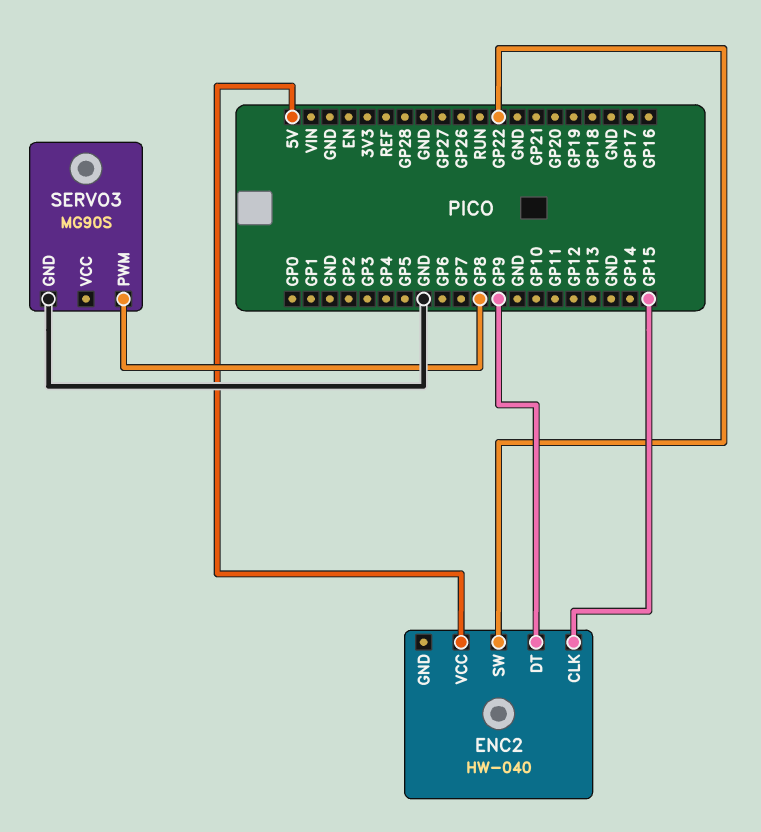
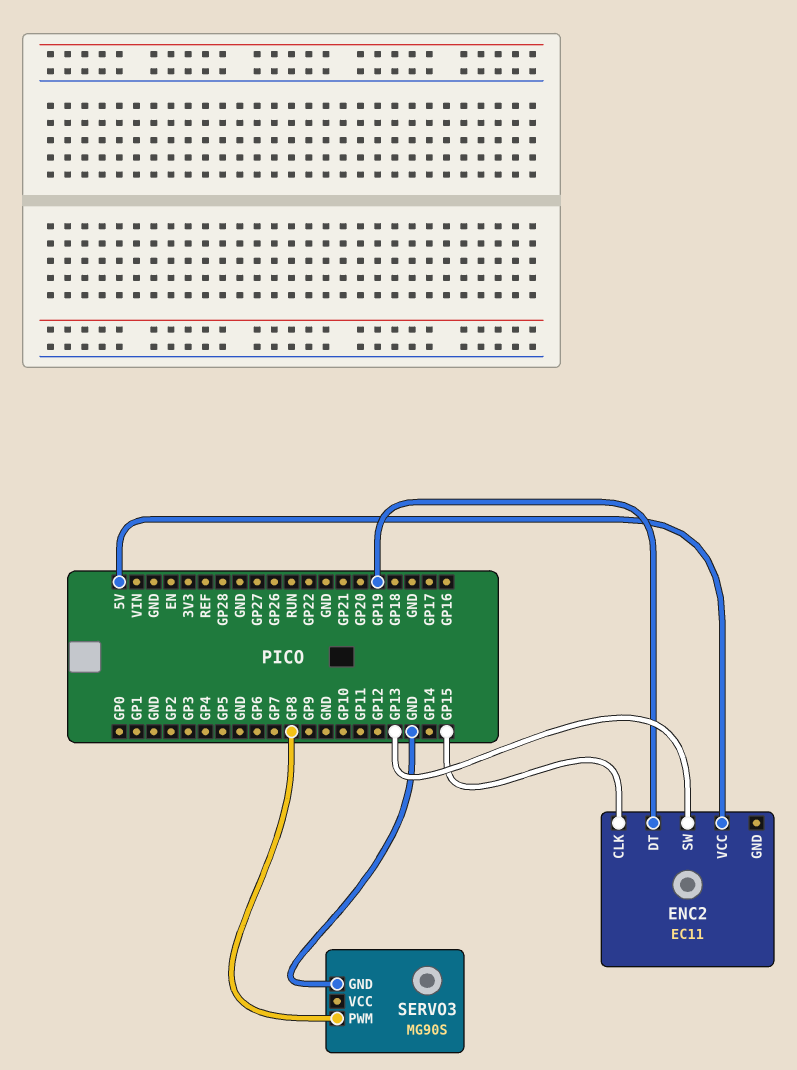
ENC2: HW-040 -> EC11
ENC2 pin DT: GP9 -> GP19
ENC2 pin SW: GP22 -> GP13

